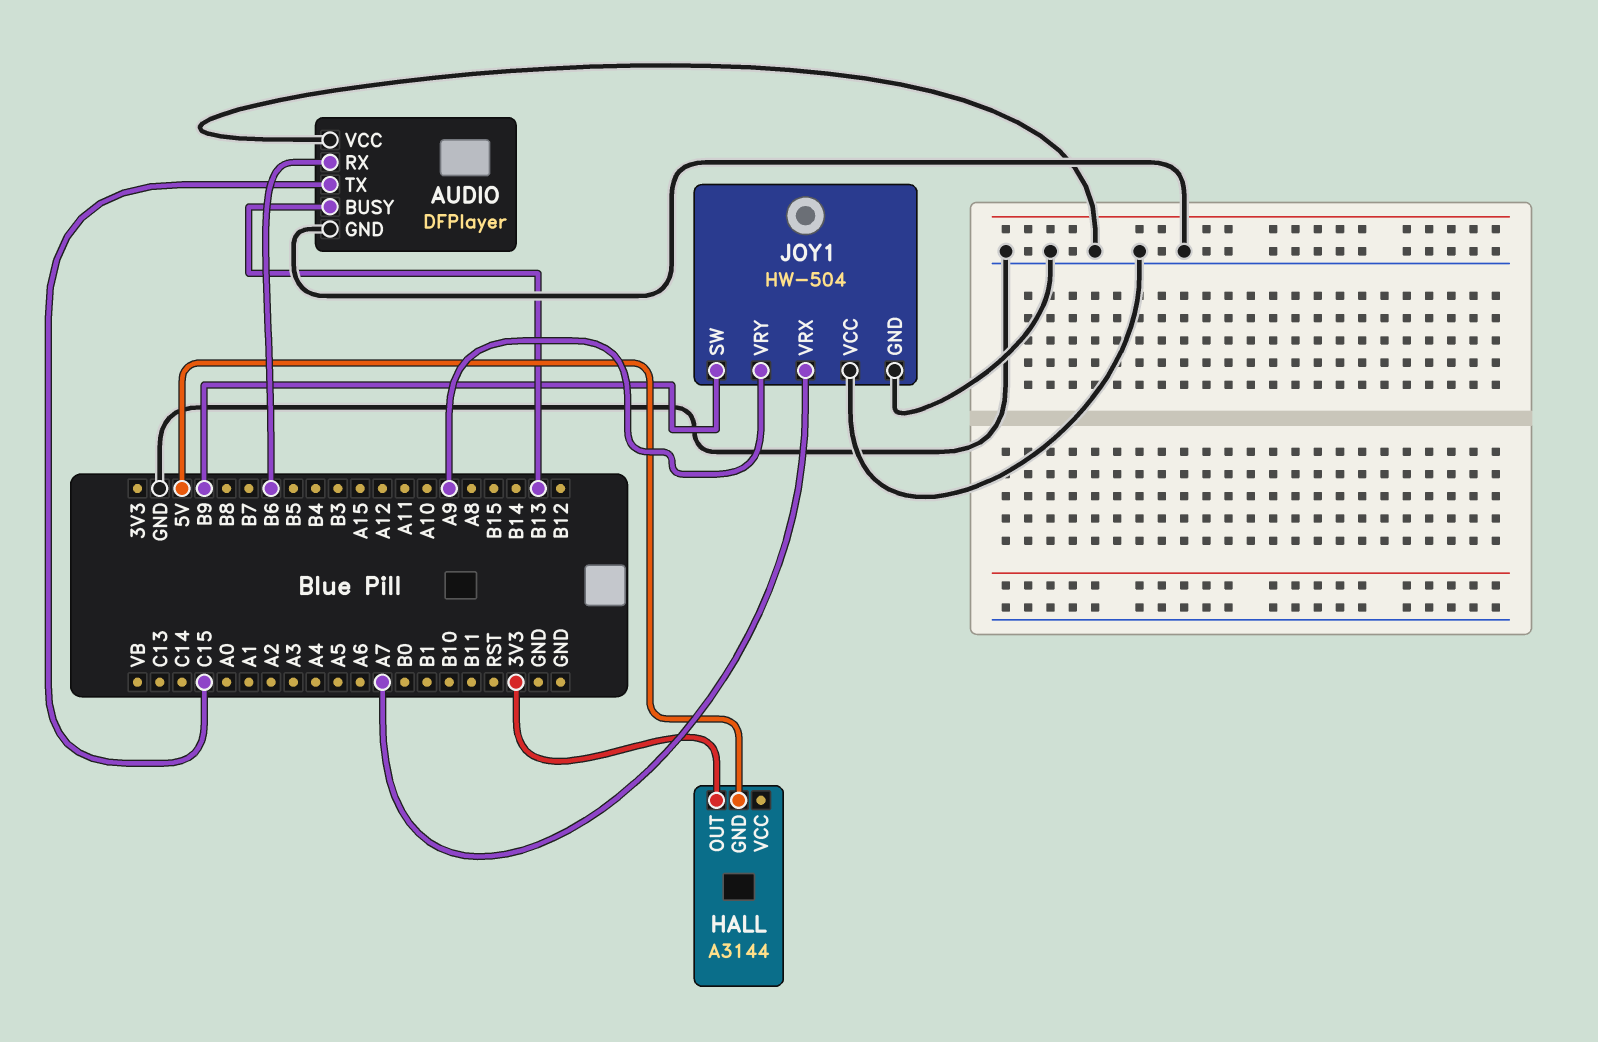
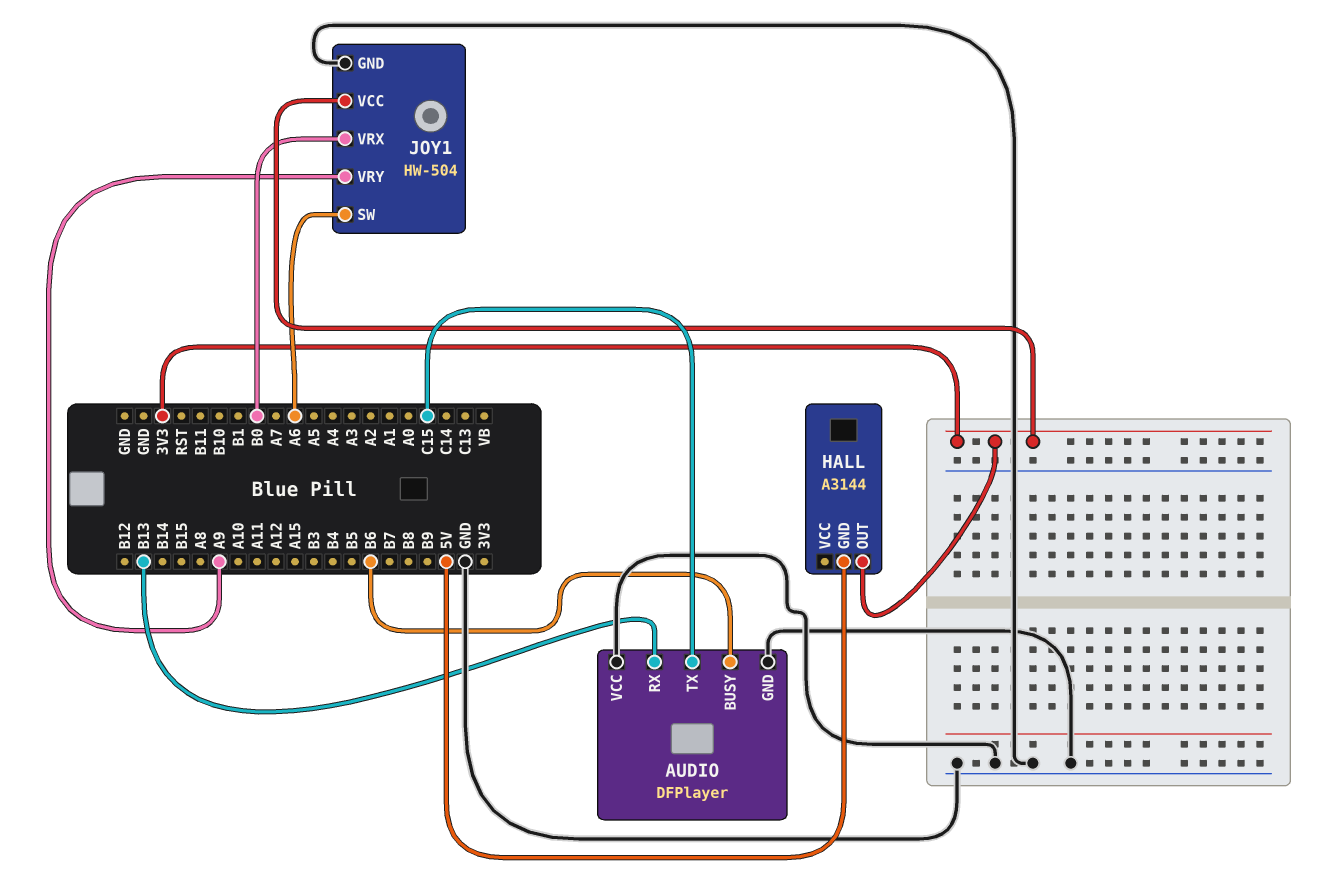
AUDIO pin BUSY: B13 -> B6
AUDIO pin RX: B6 -> B13
JOY1 pin SW: B9 -> A6
JOY1 pin VCC: GND -> 3V3
JOY1 pin VRX: A7 -> B0

